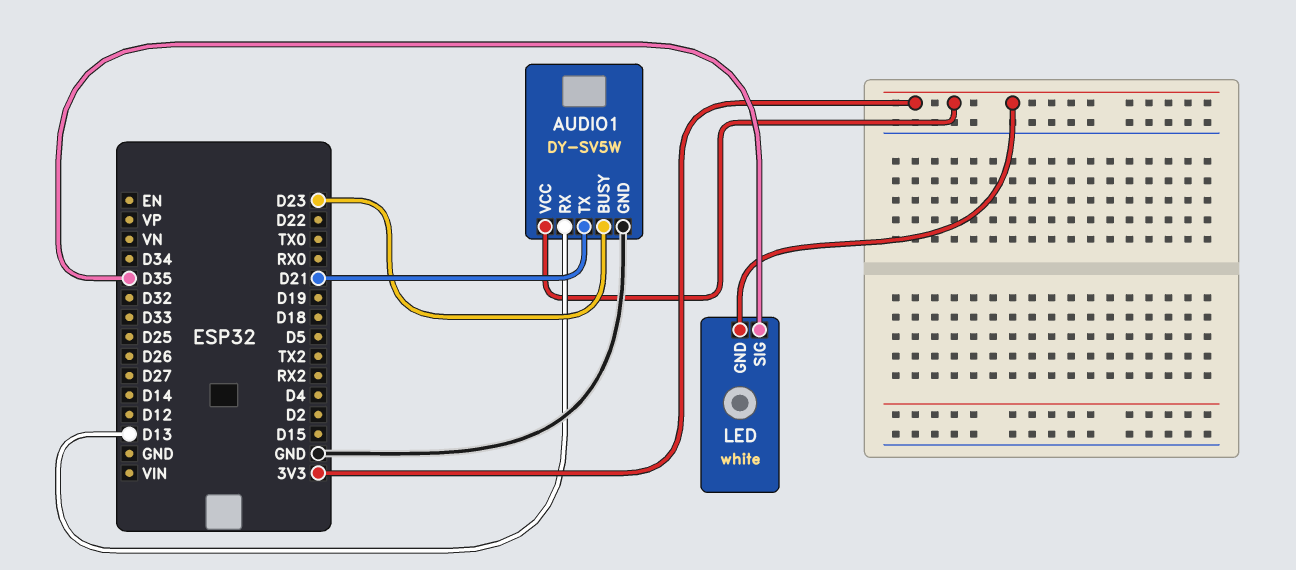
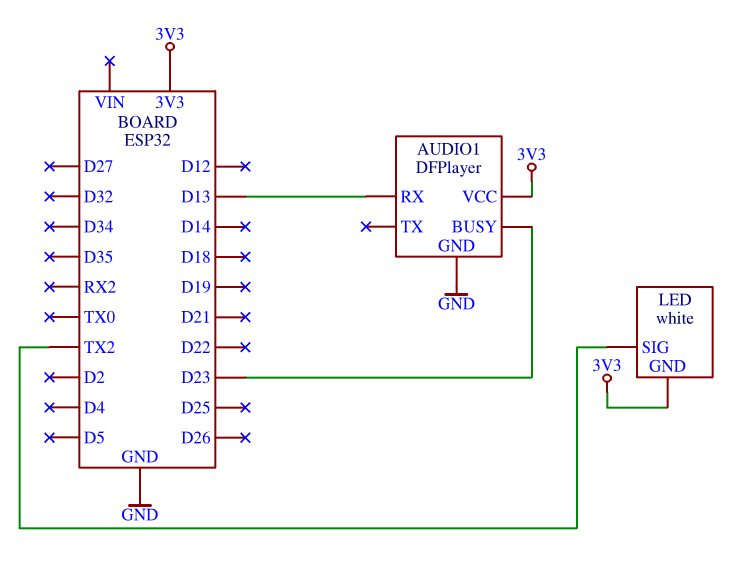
AUDIO1: DY-SV5W -> DFPlayer
AUDIO1 pin TX: D21 -> none
LED pin SIG: D35 -> TX2

